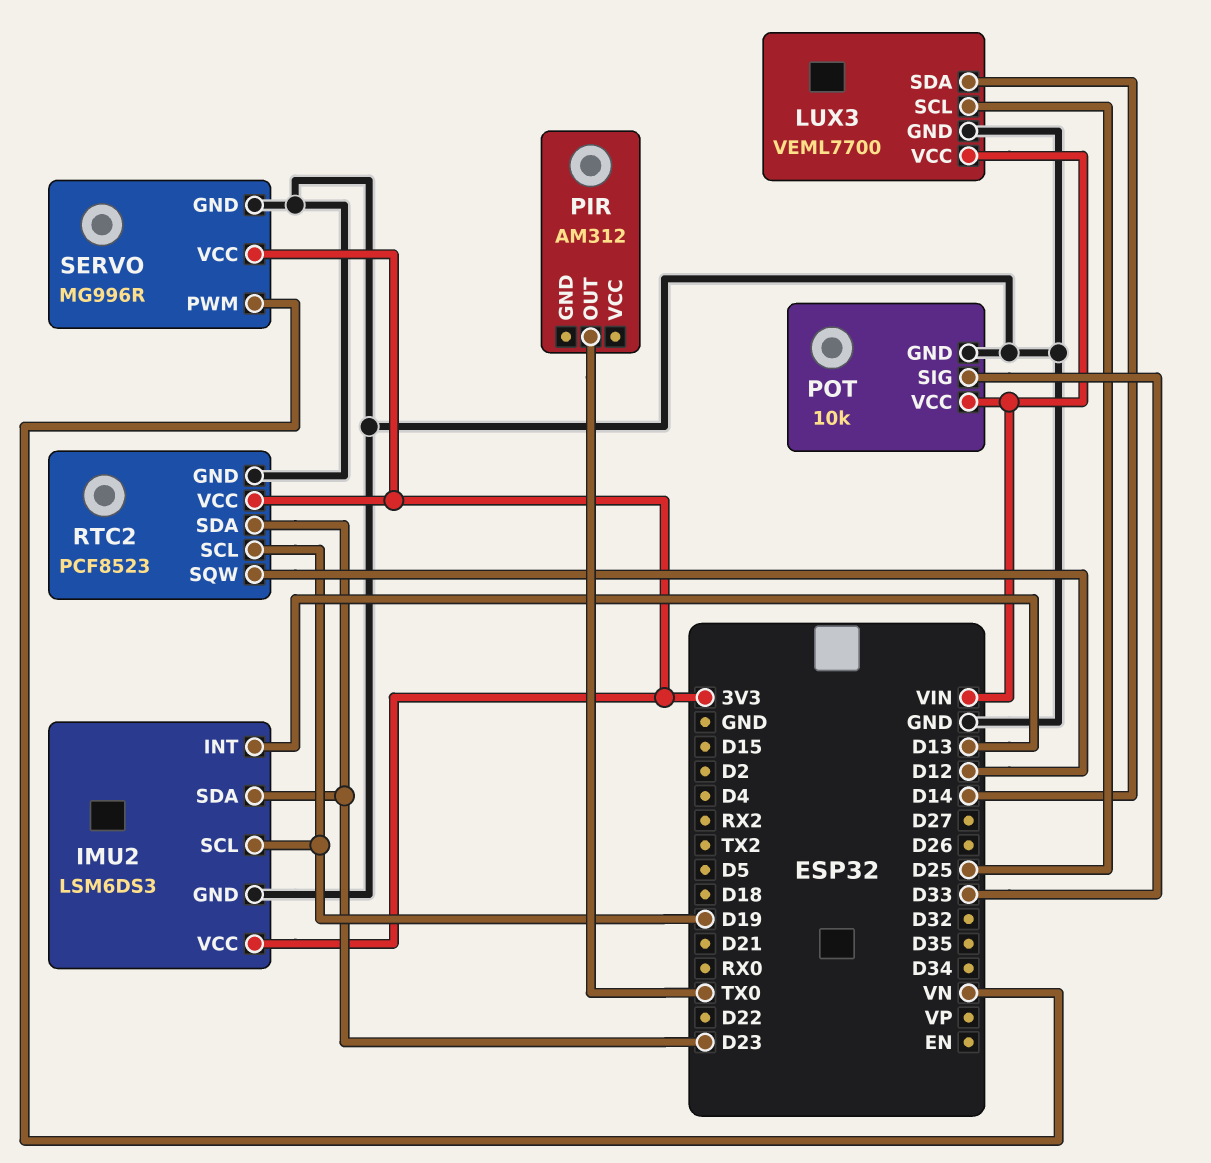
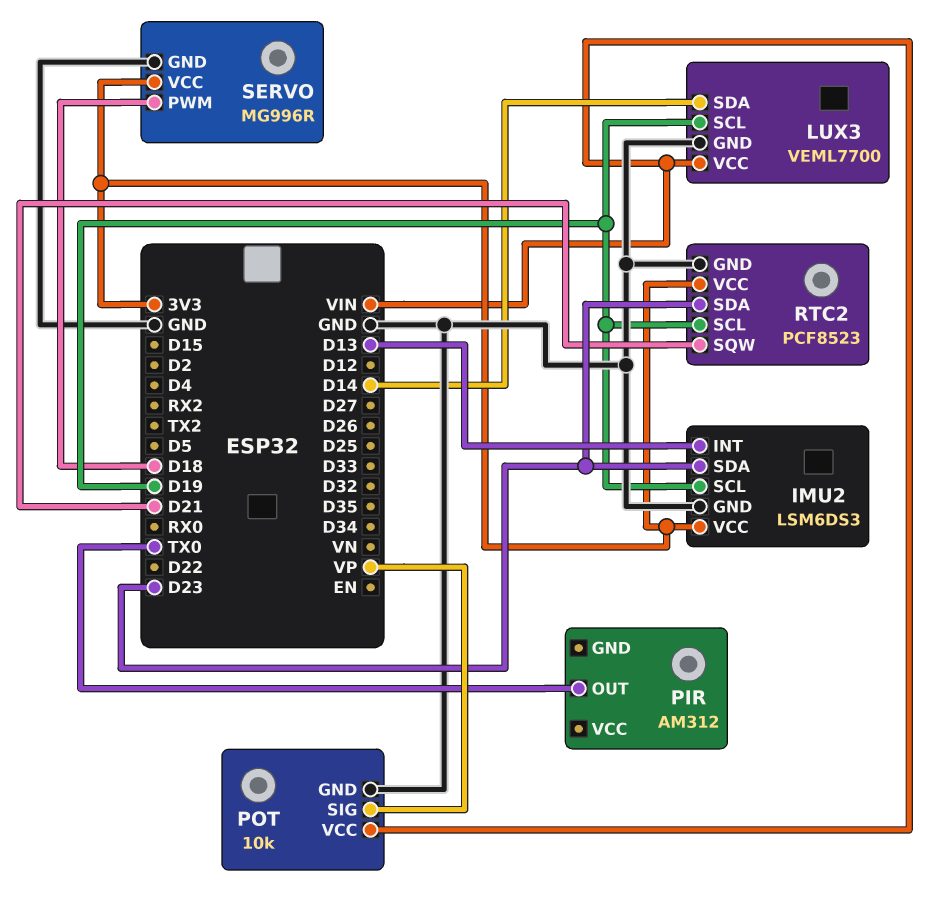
LUX3 pin SCL: D25 -> D19
POT pin SIG: D33 -> VP
RTC2 pin SQW: D12 -> D21
SERVO pin PWM: VN -> D18

